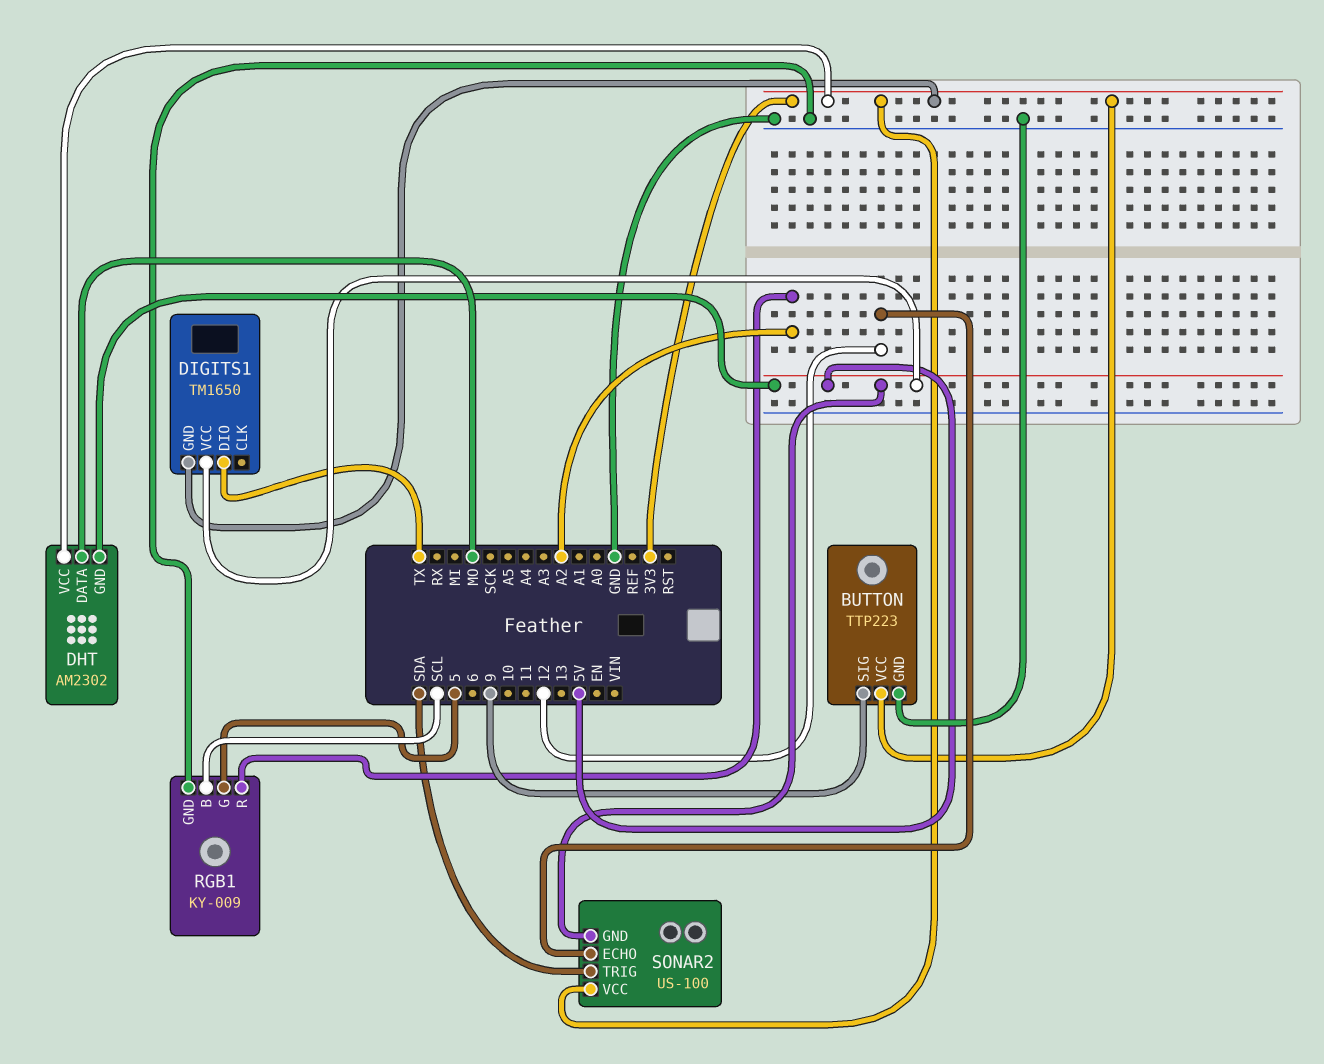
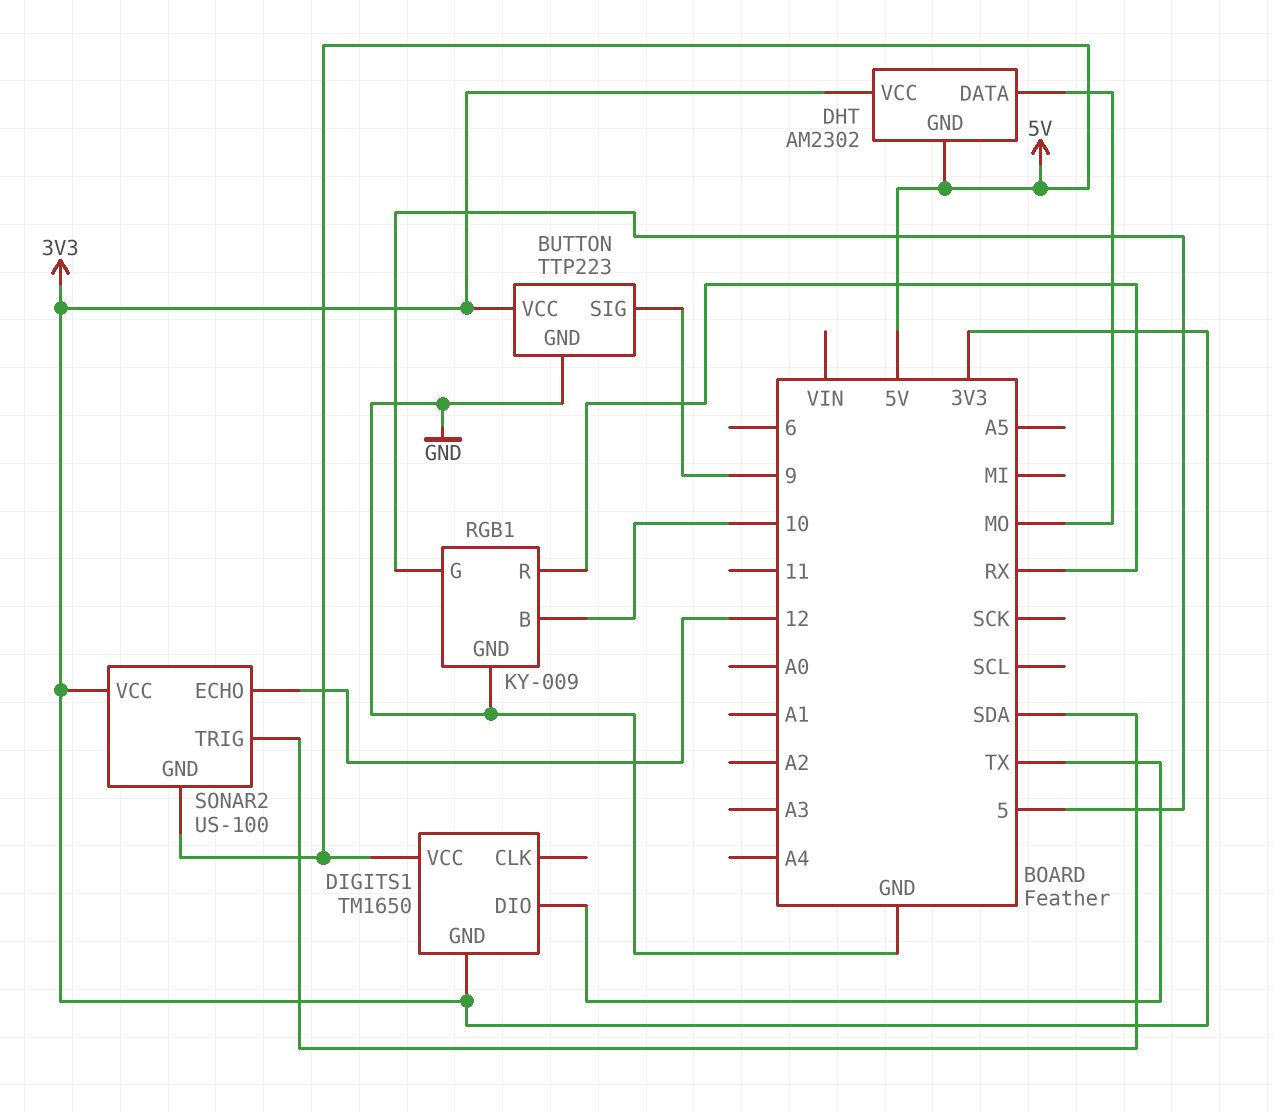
RGB1 pin B: SCL -> 10
RGB1 pin R: A2 -> RX

